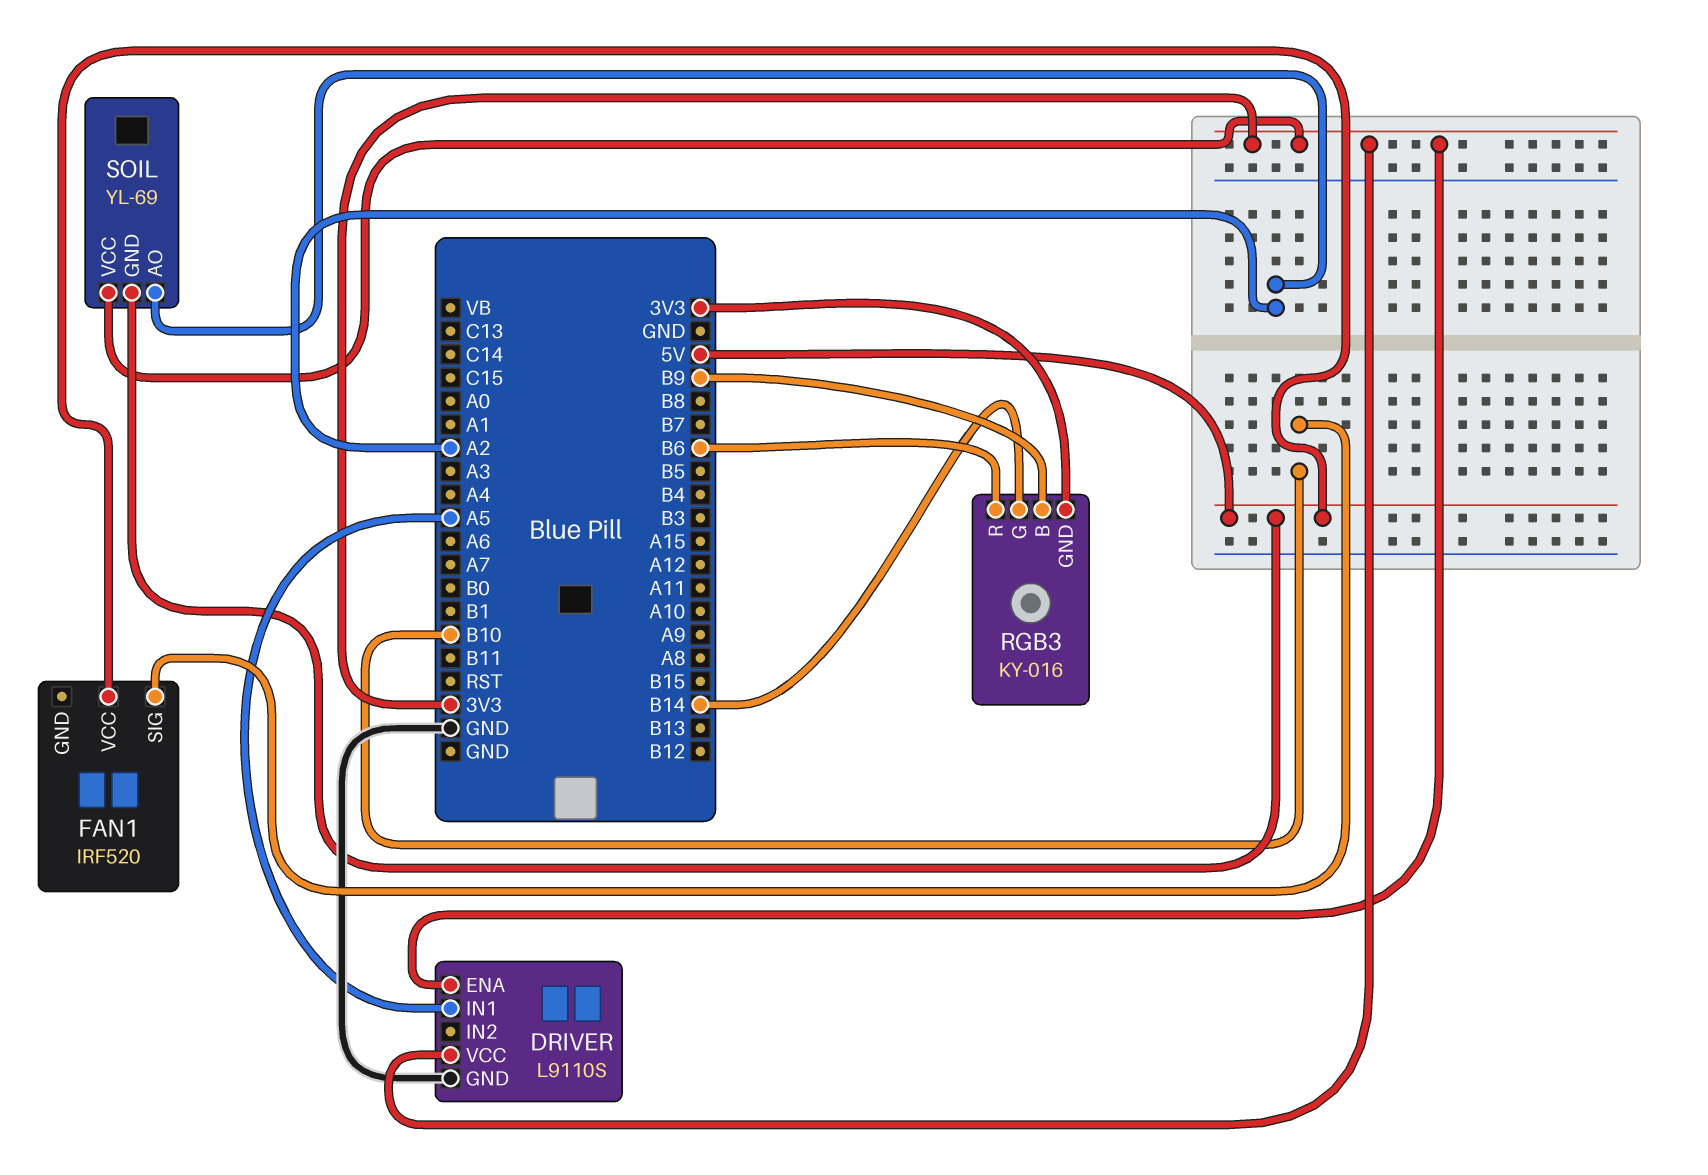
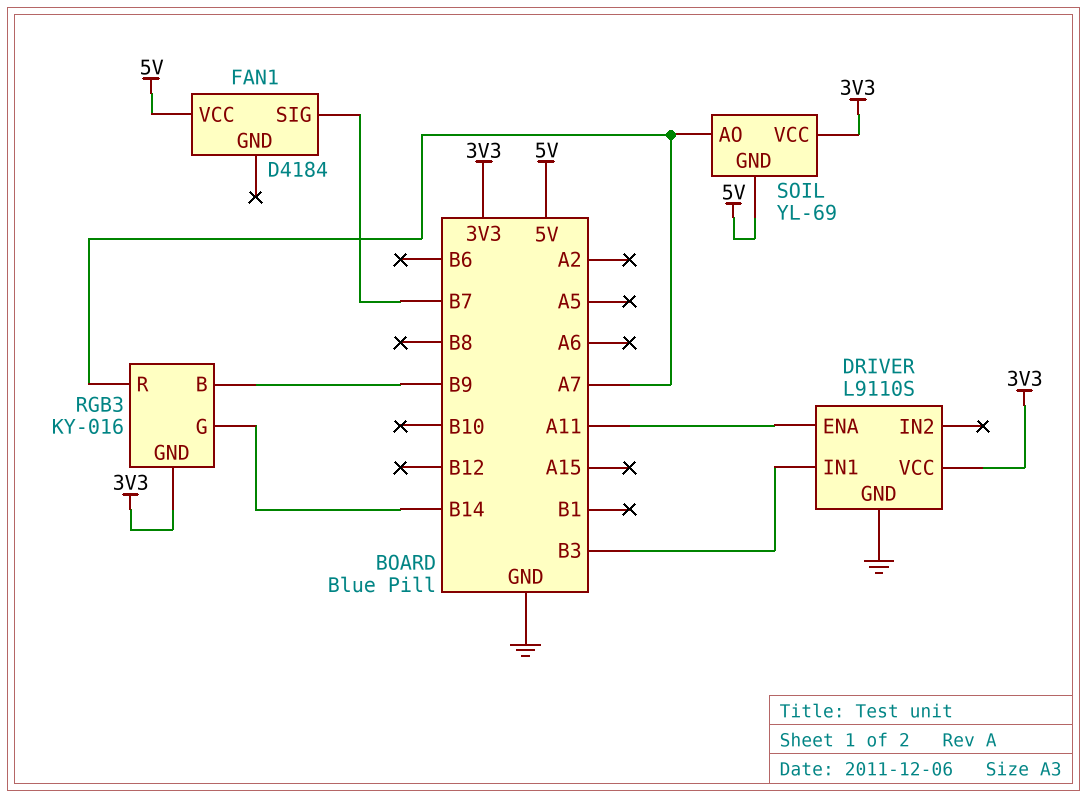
DRIVER pin ENA: 3V3 -> A11
DRIVER pin IN1: A5 -> B3
FAN1: IRF520 -> D4184
FAN1 pin SIG: B10 -> B7
RGB3 pin R: B6 -> A7
SOIL pin AO: A2 -> A7

